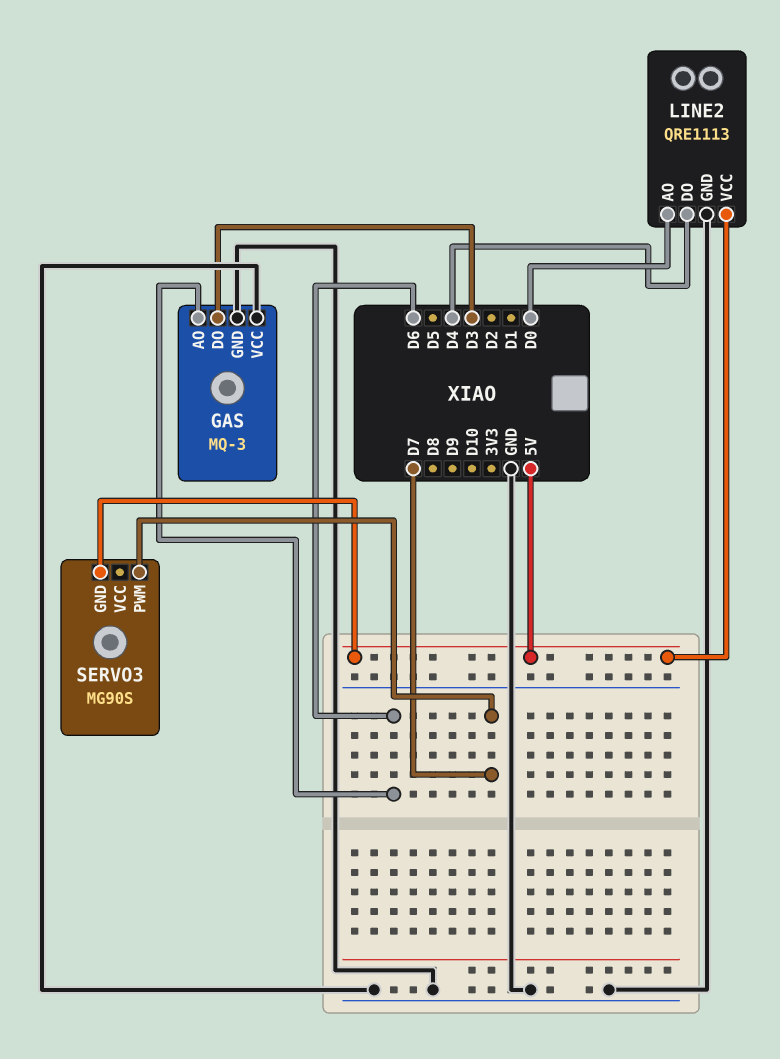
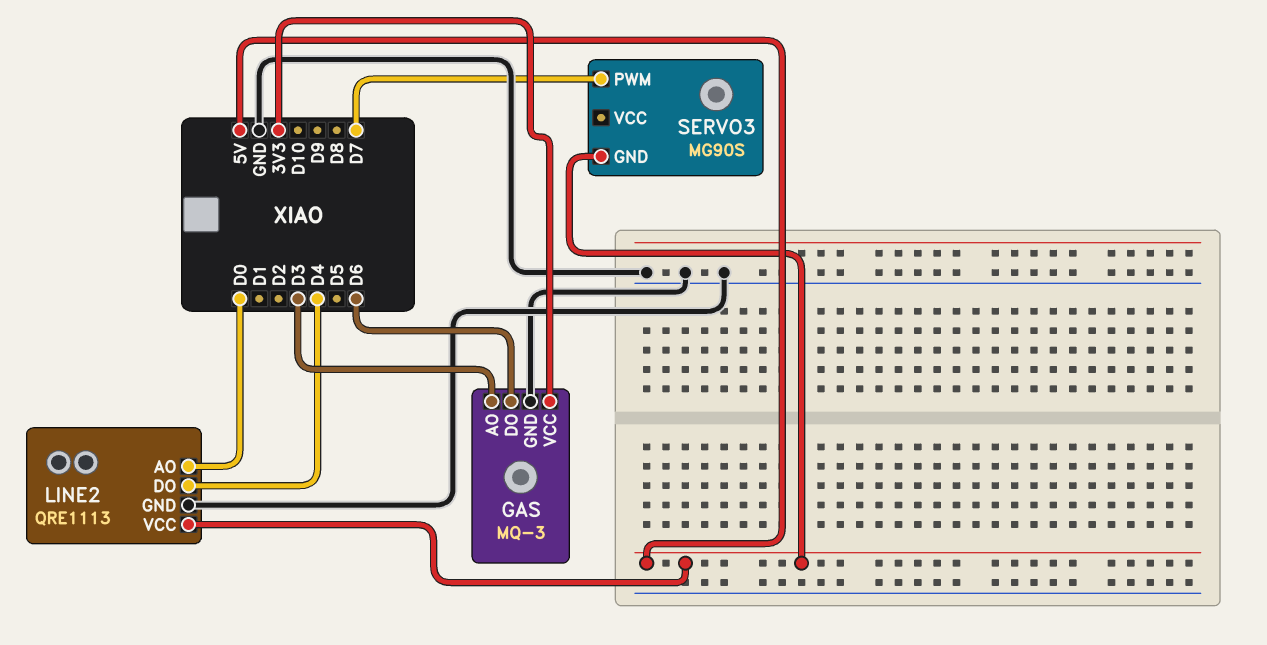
GAS pin AO: D6 -> D3
GAS pin DO: D3 -> D6
GAS pin VCC: GND -> 3V3

